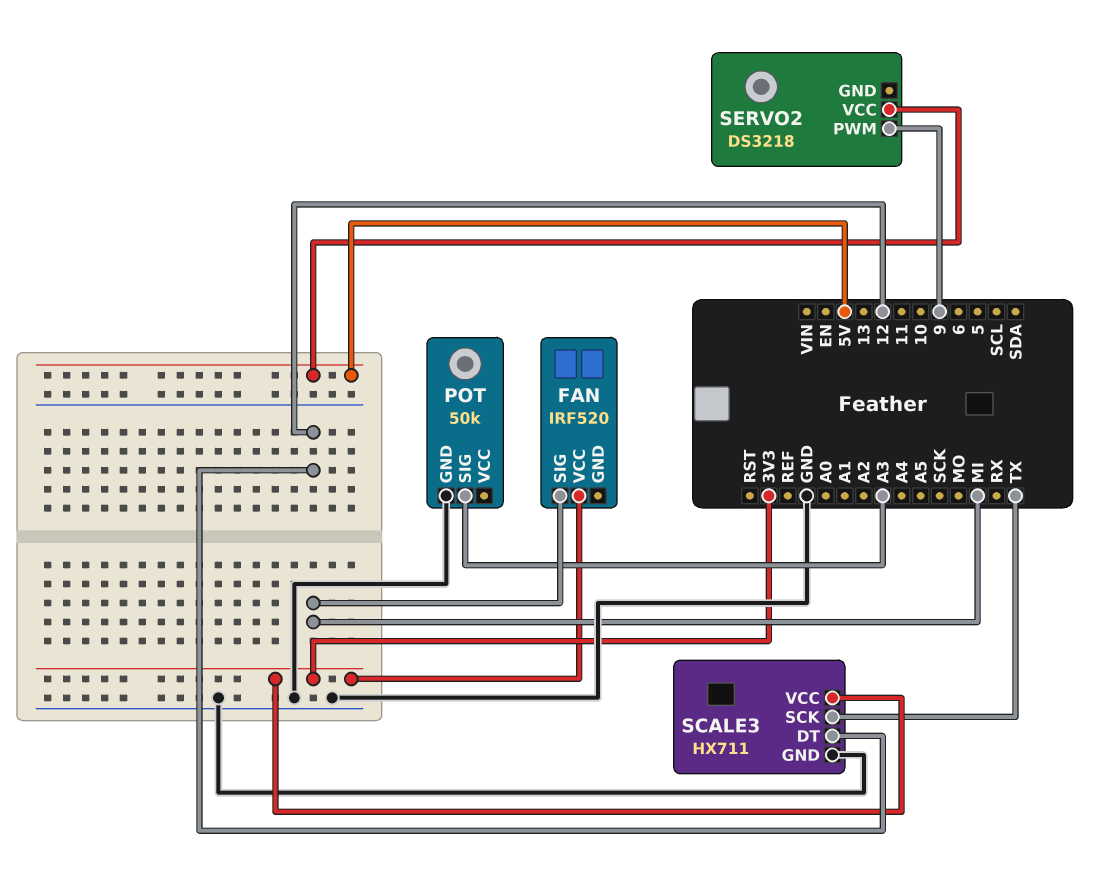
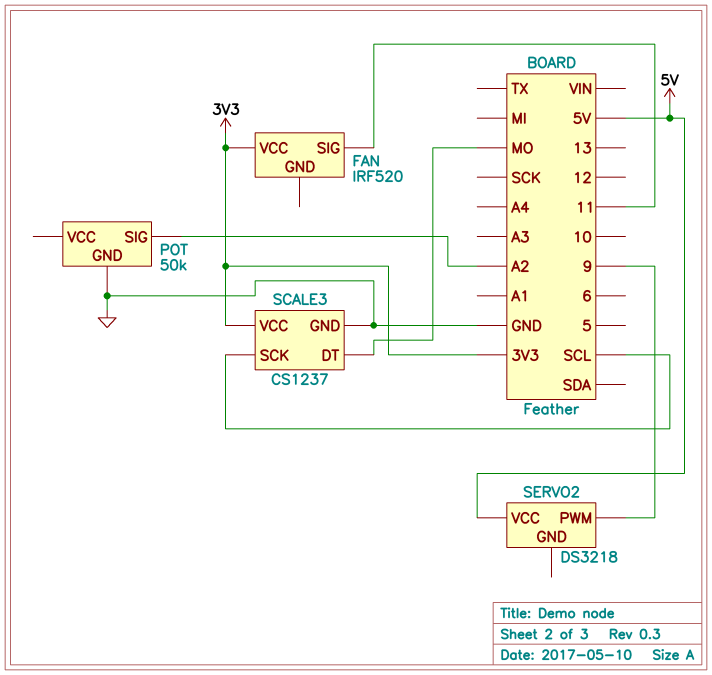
FAN pin SIG: MI -> 11
POT pin SIG: A3 -> A2
SCALE3: HX711 -> CS1237
SCALE3 pin DT: 12 -> MO
SCALE3 pin SCK: TX -> SCL

